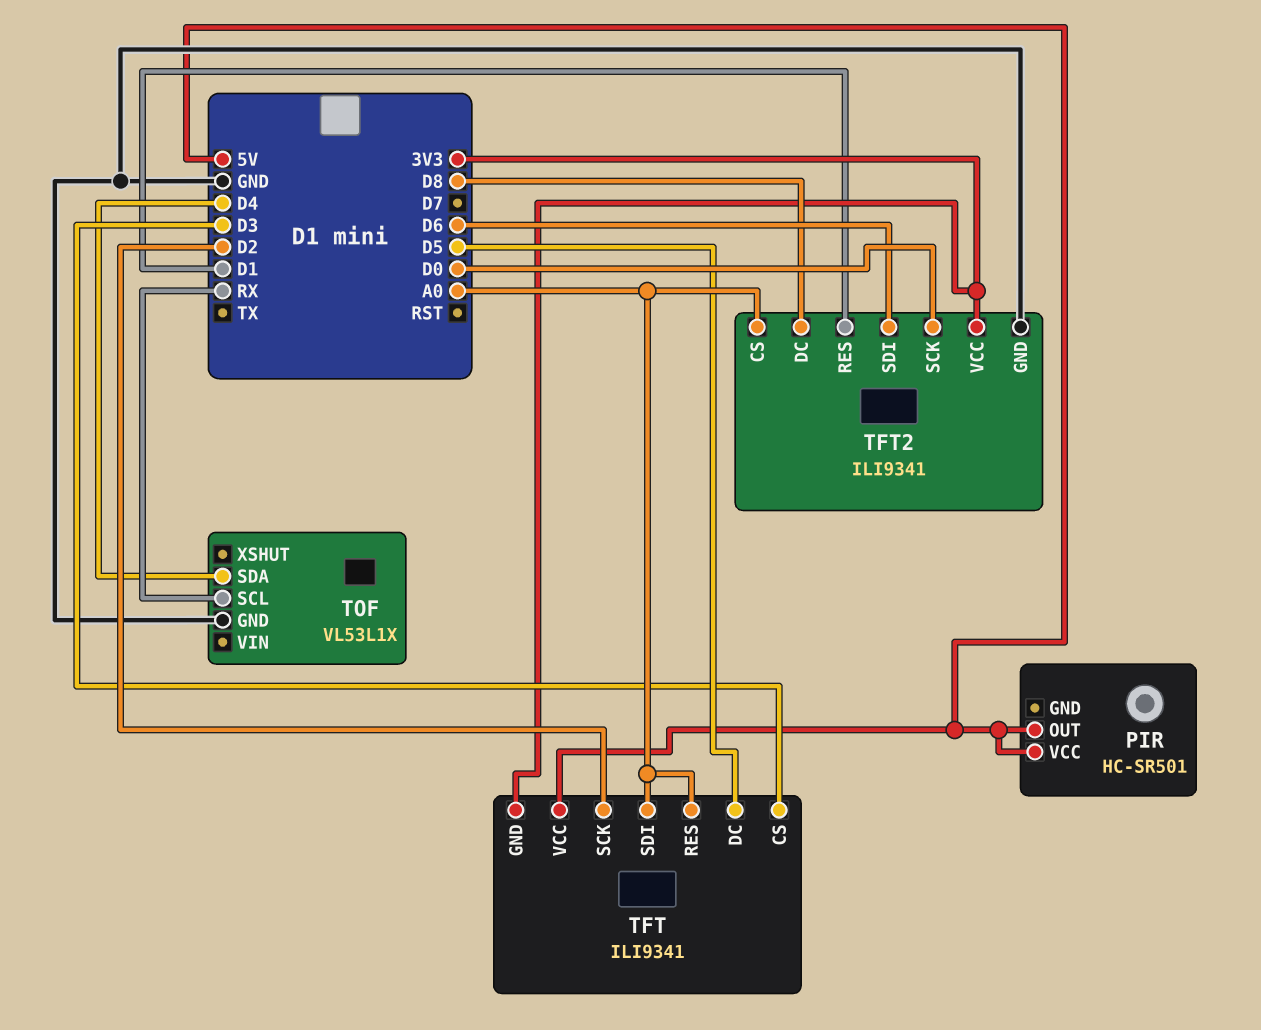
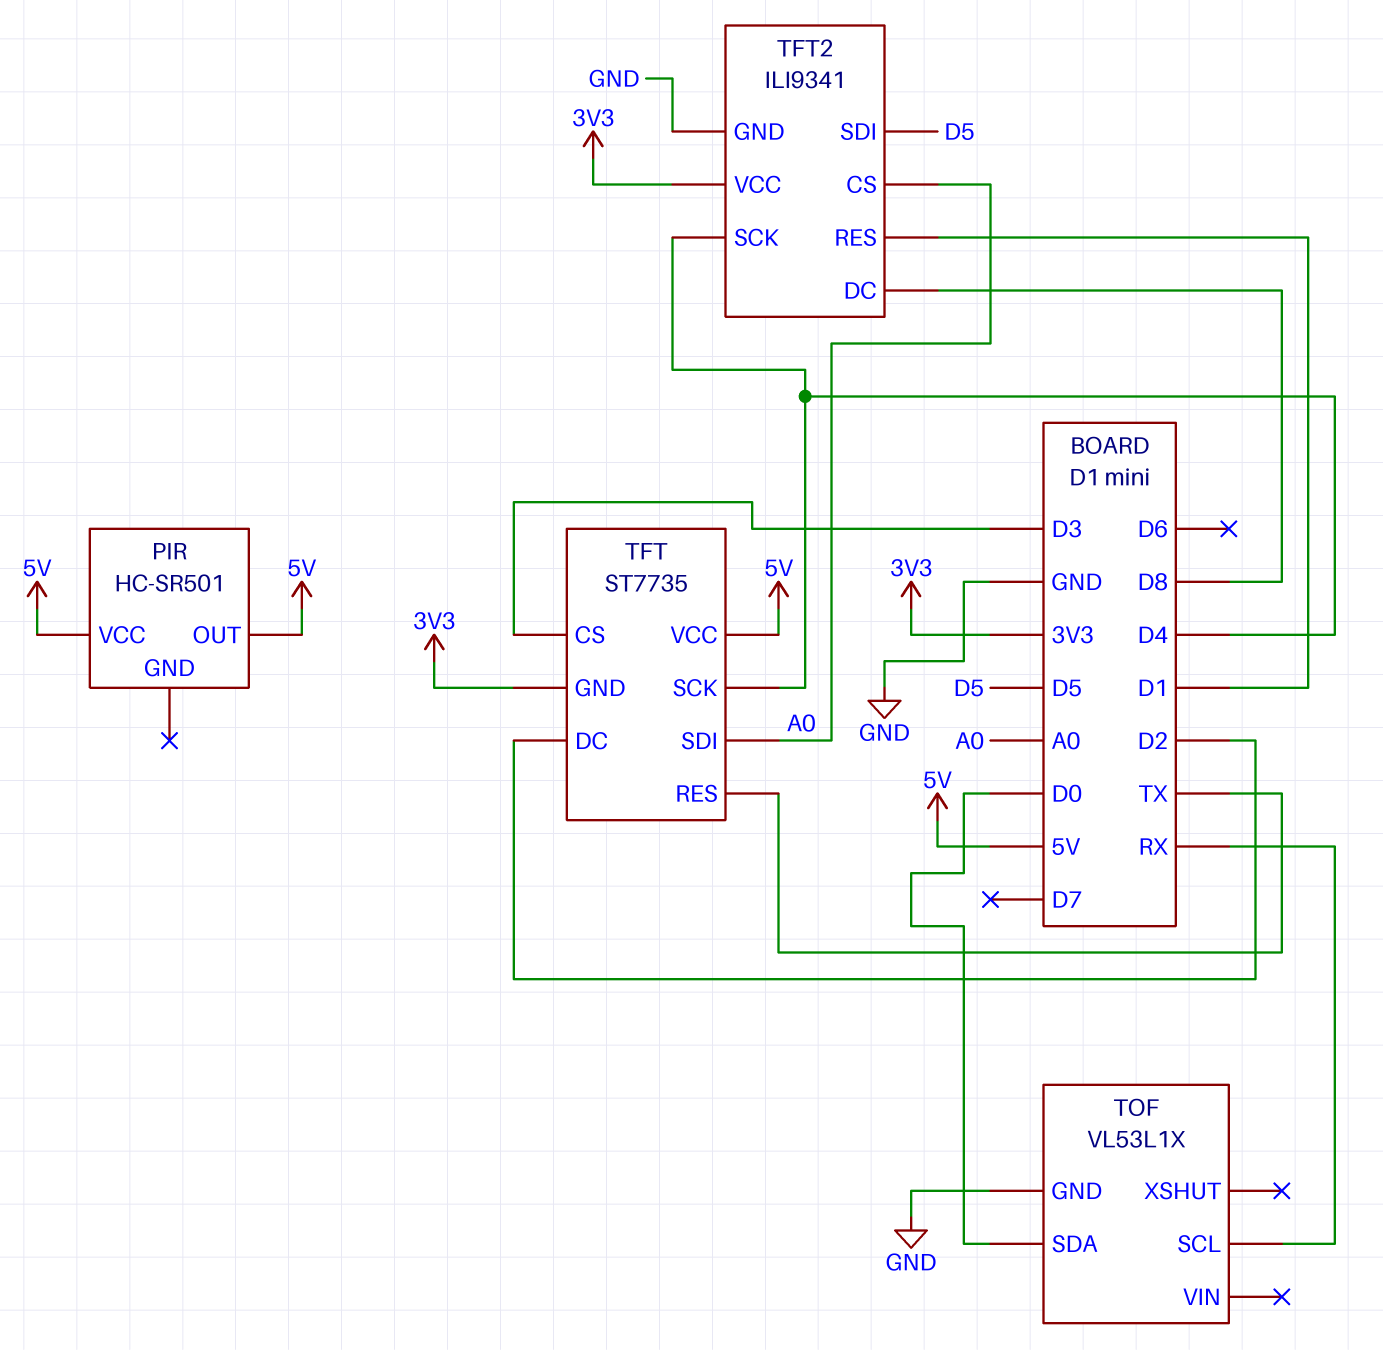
TFT: ILI9341 -> ST7735
TFT pin DC: D5 -> D2
TFT pin RES: A0 -> TX
TFT pin SCK: D2 -> D4
TFT2 pin SCK: D0 -> D4
TFT2 pin SDI: D6 -> D5
TOF pin SDA: D4 -> D0

